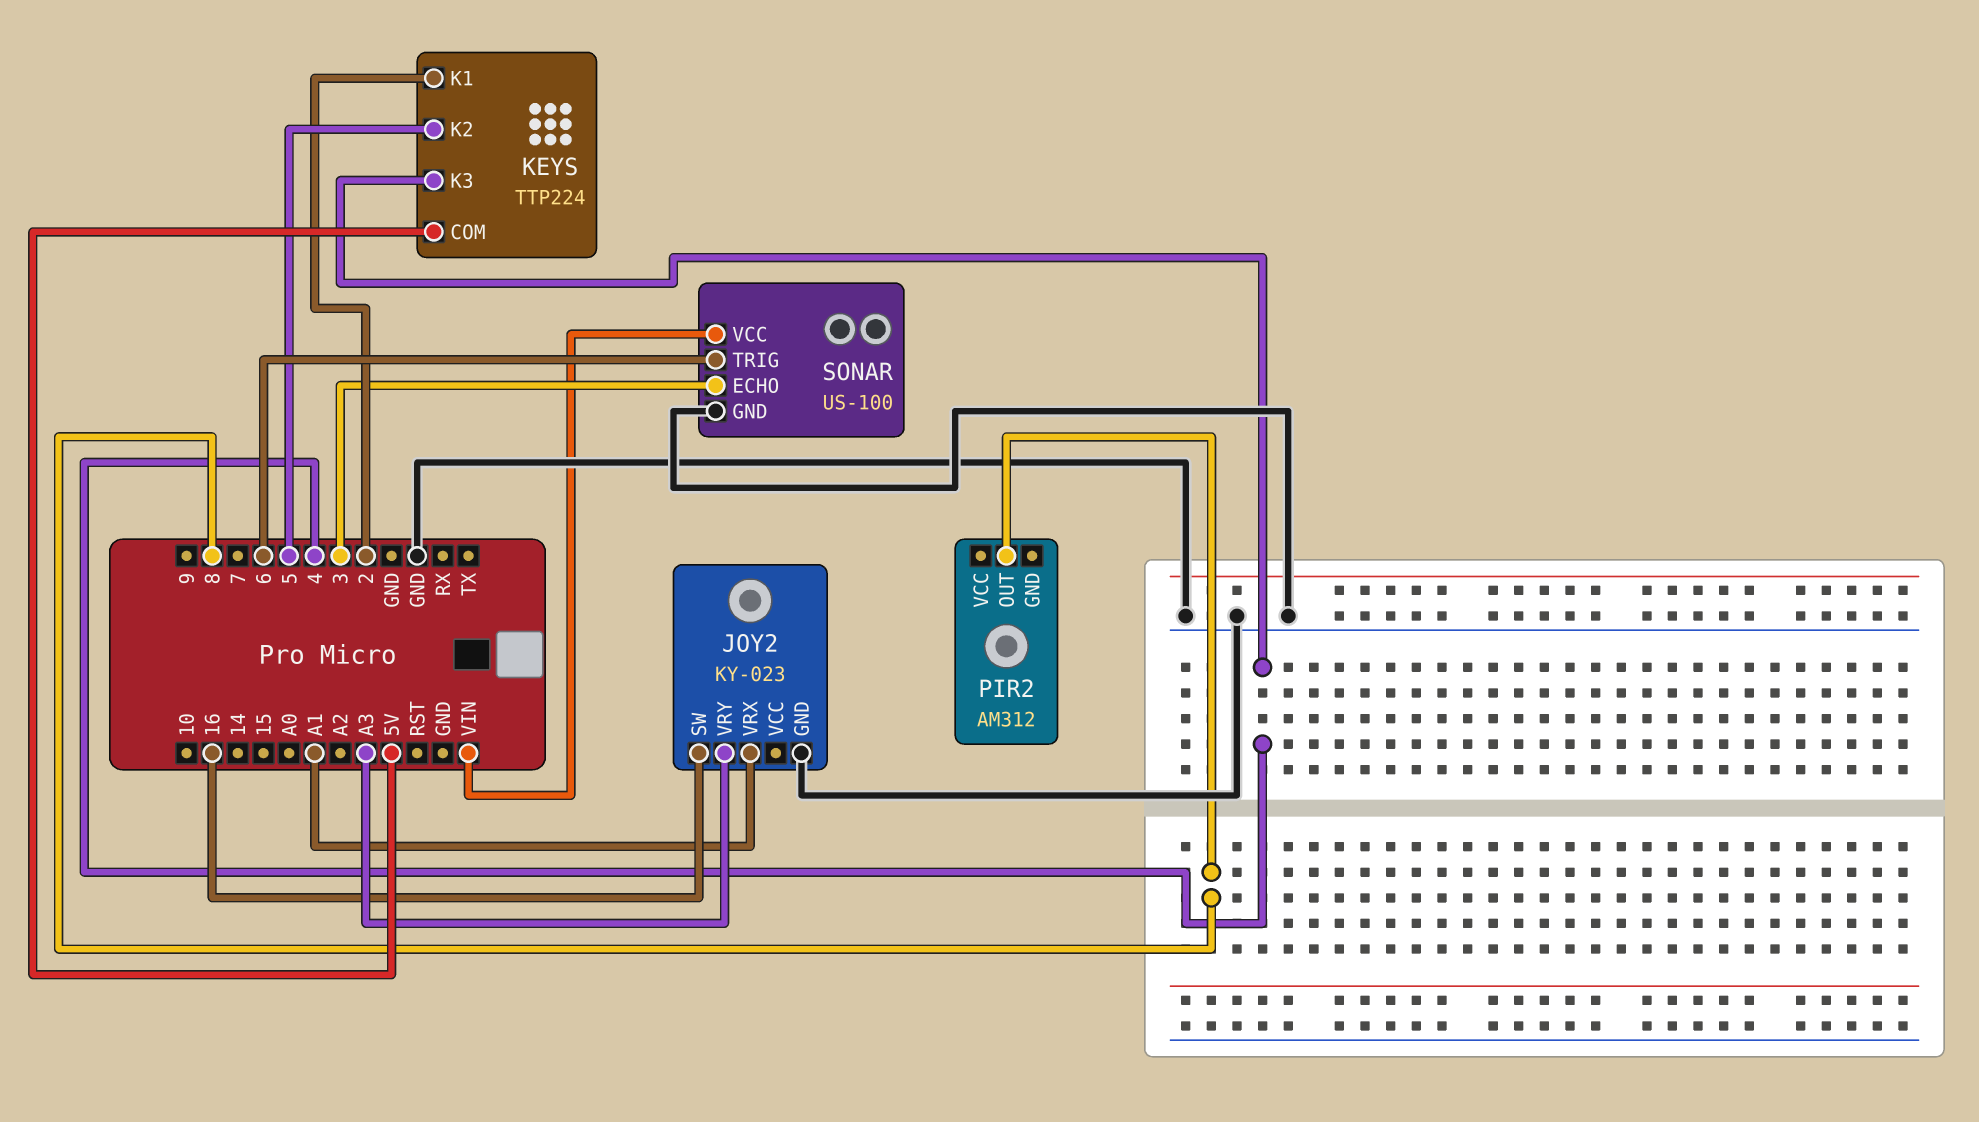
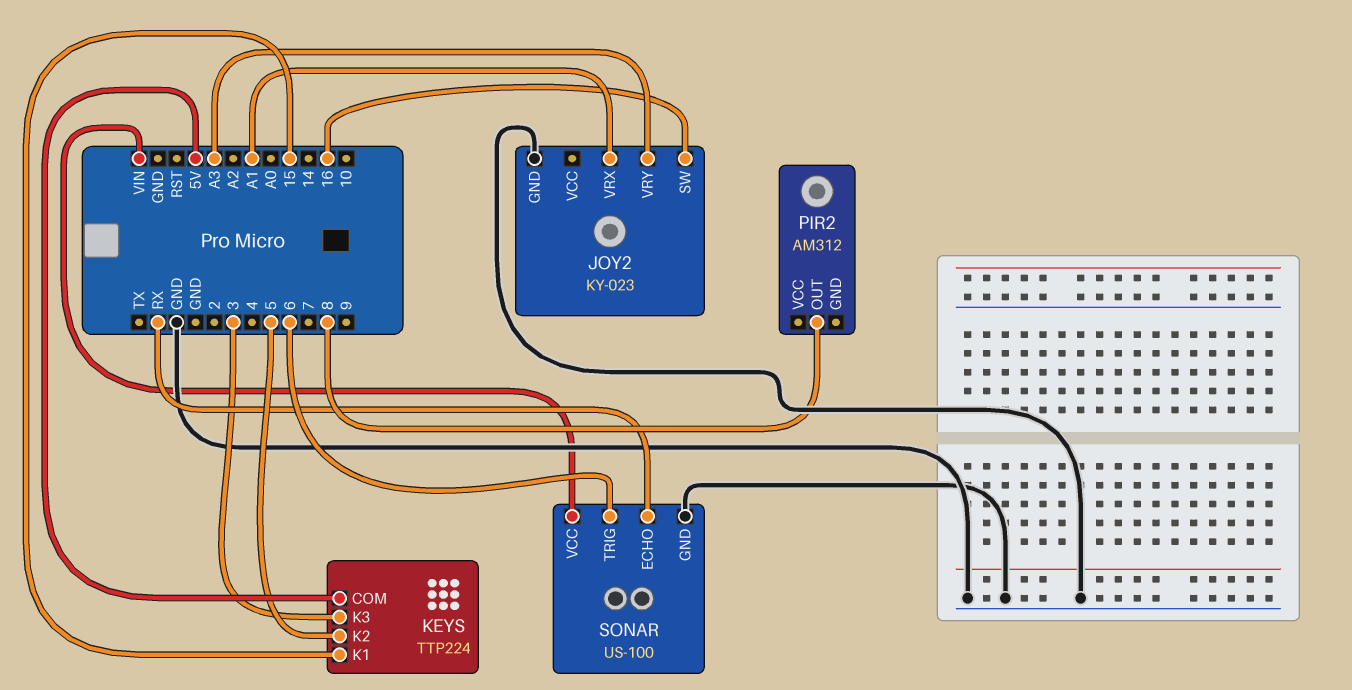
KEYS pin K1: 2 -> 15
KEYS pin K3: 4 -> 3
SONAR pin ECHO: 3 -> RX

